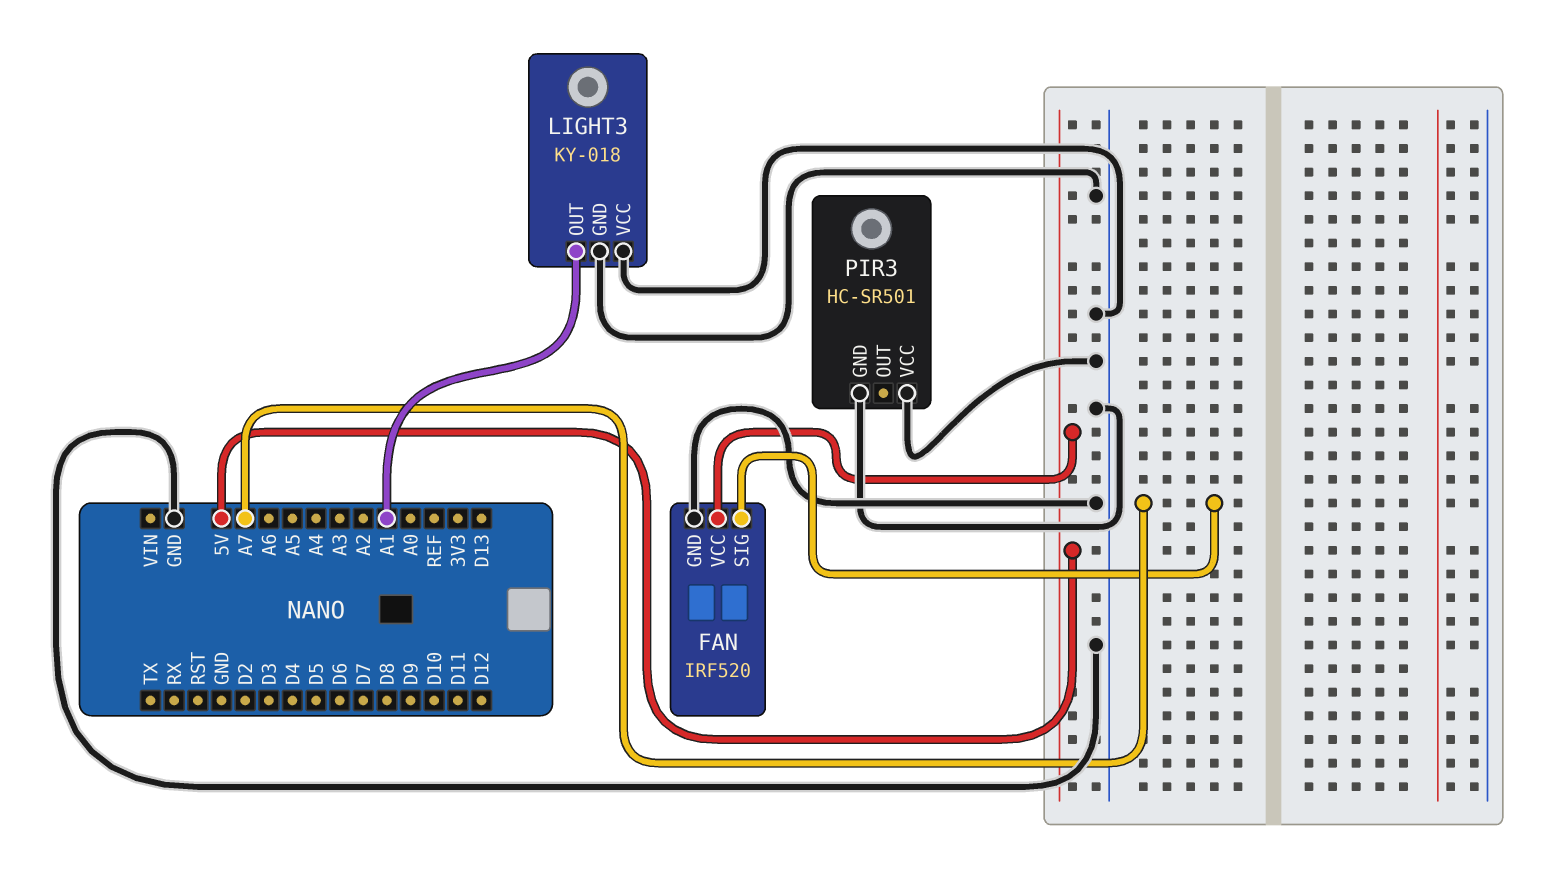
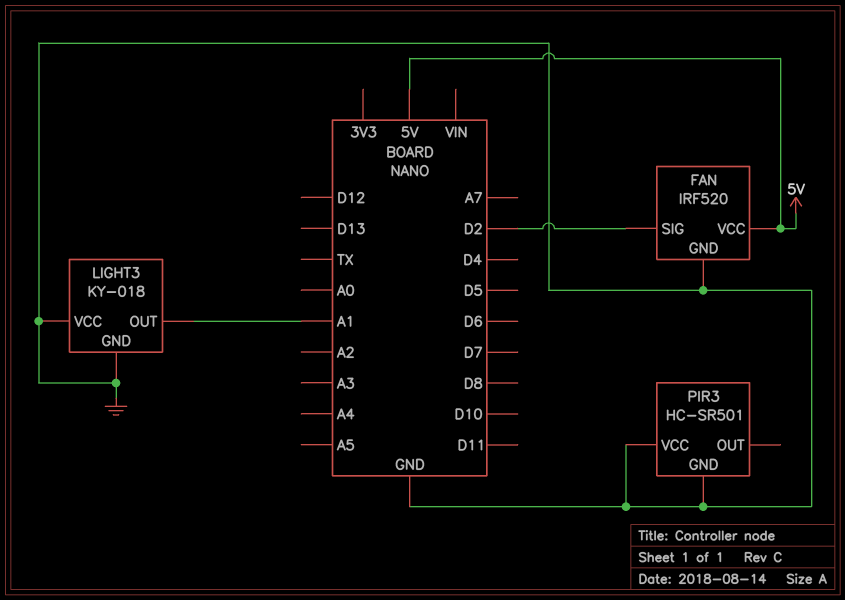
FAN pin SIG: A7 -> D2

